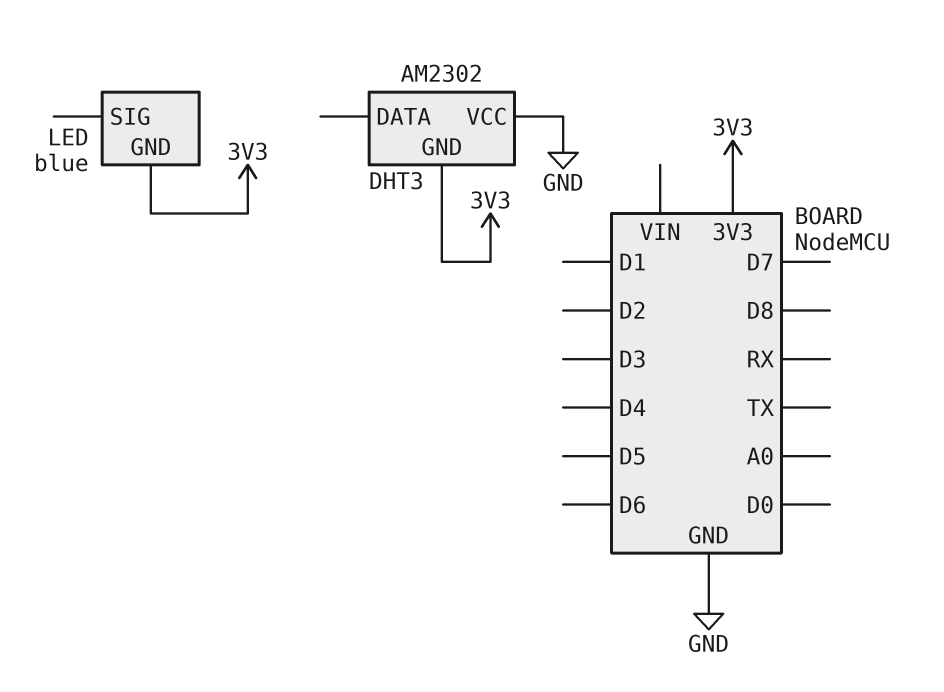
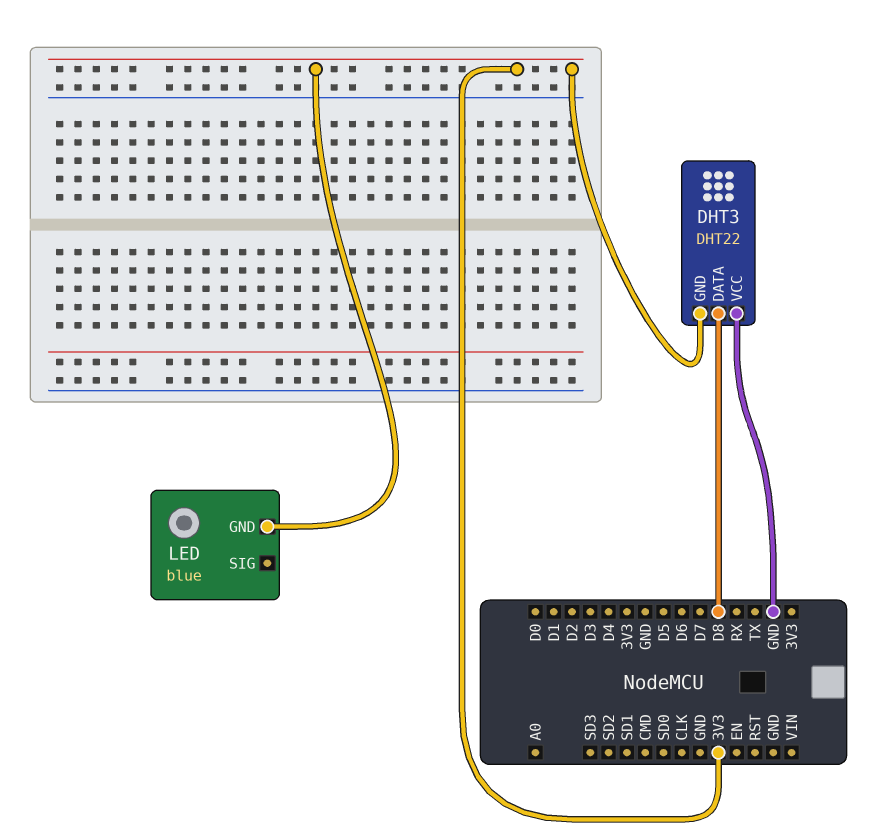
DHT3: AM2302 -> DHT22
DHT3 pin DATA: none -> D8

